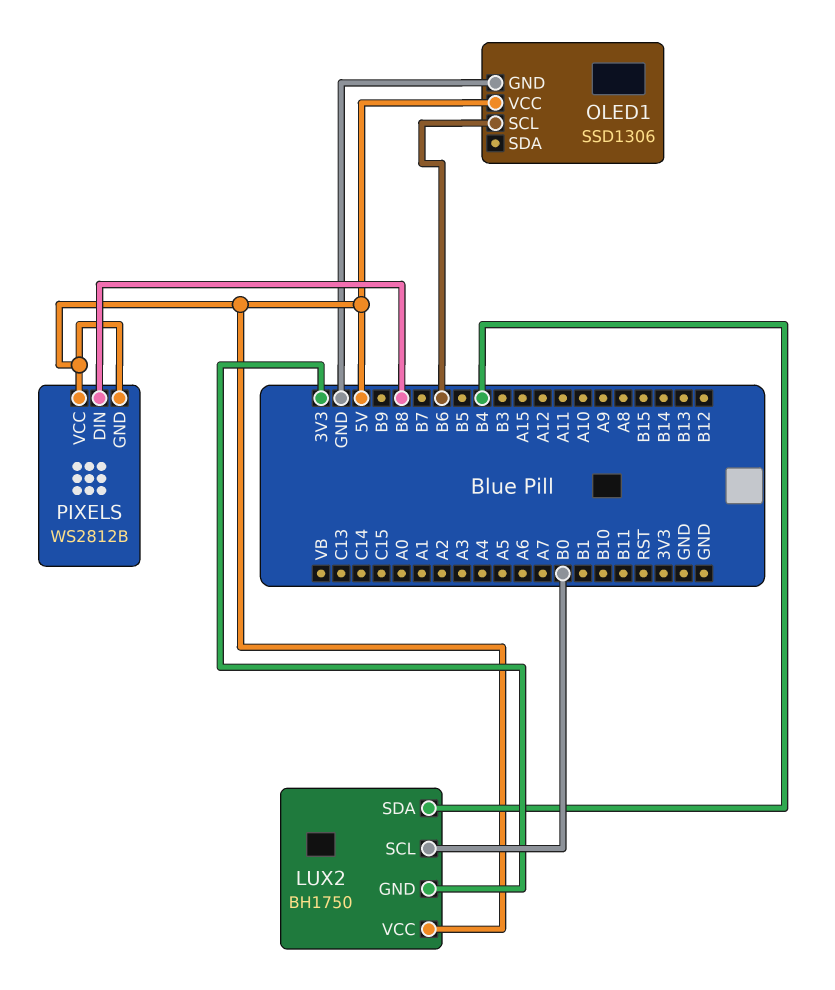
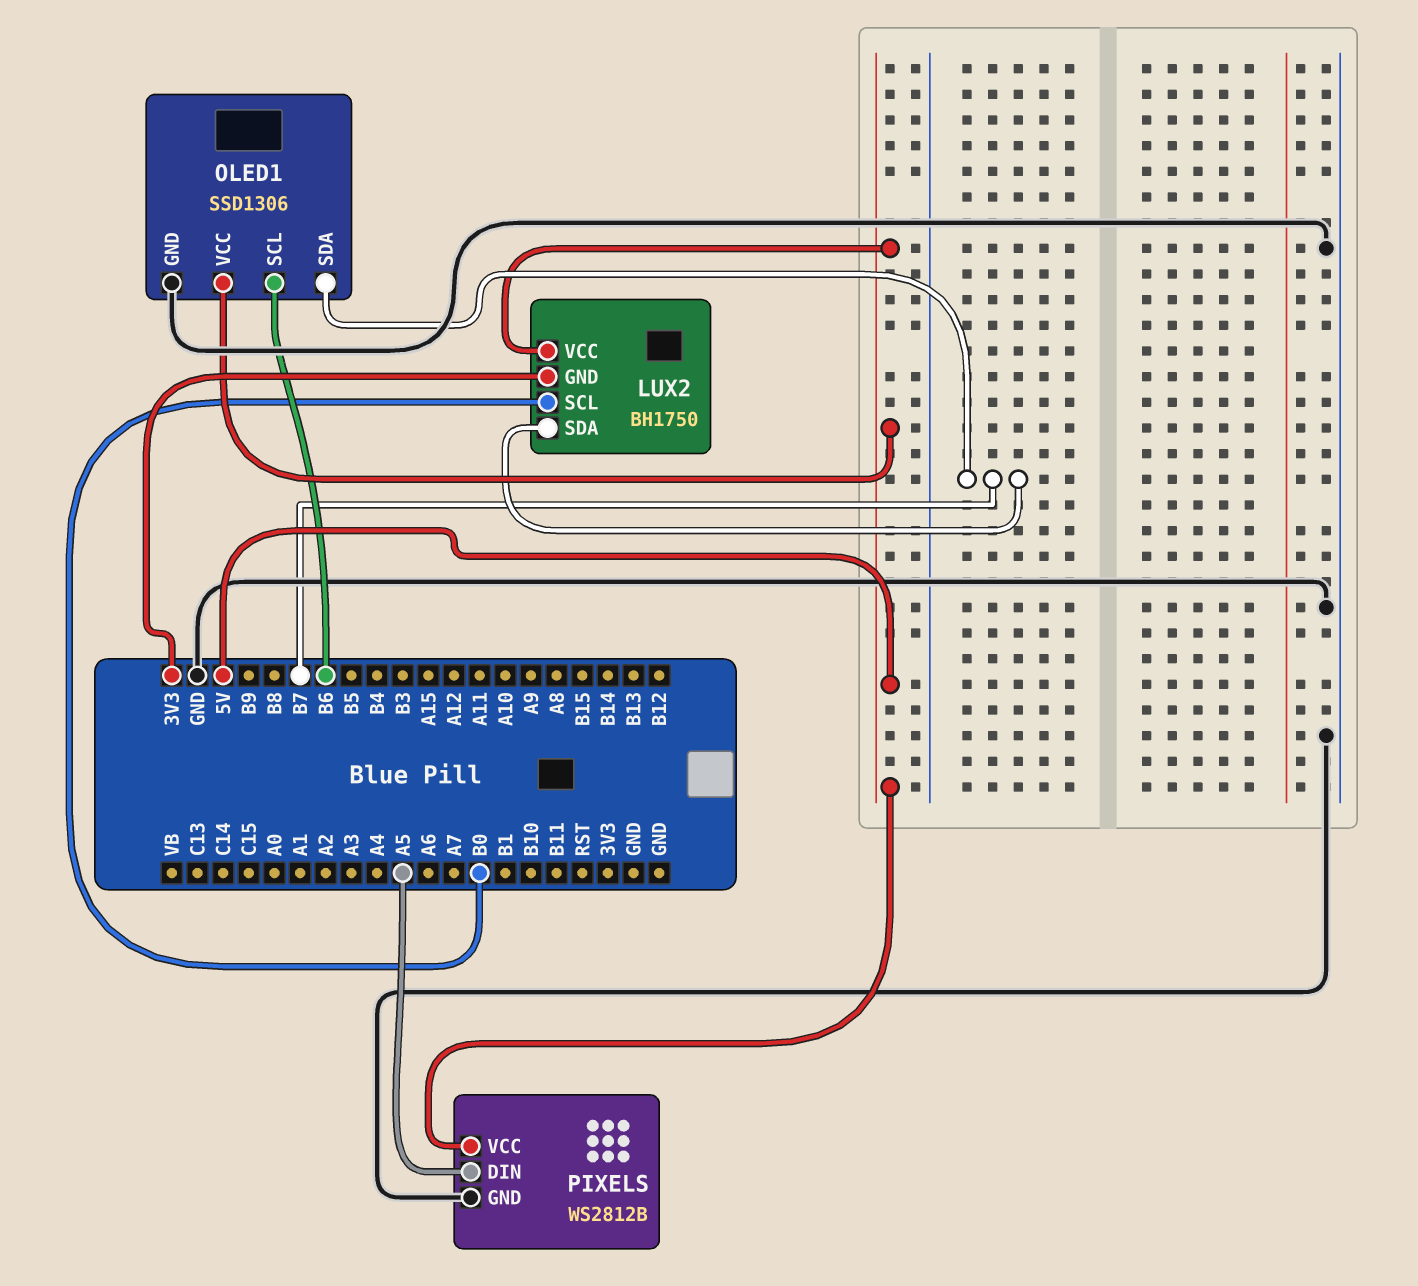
LUX2 pin SDA: B4 -> B7
OLED1 pin SDA: none -> B7
PIXELS pin DIN: B8 -> A5
PIXELS pin GND: 5V -> GND

